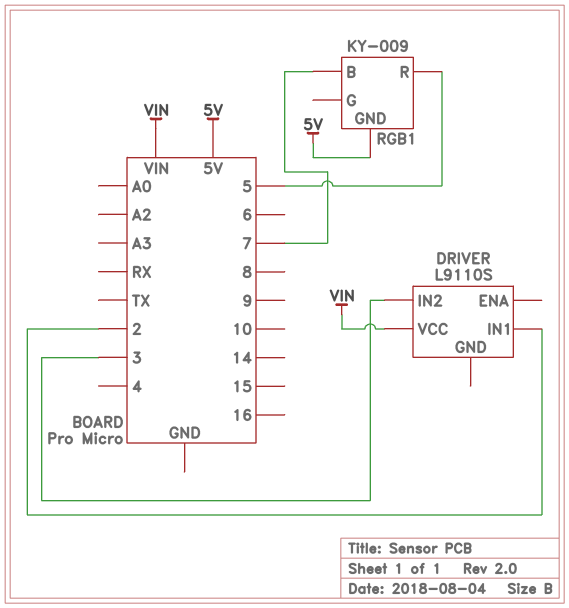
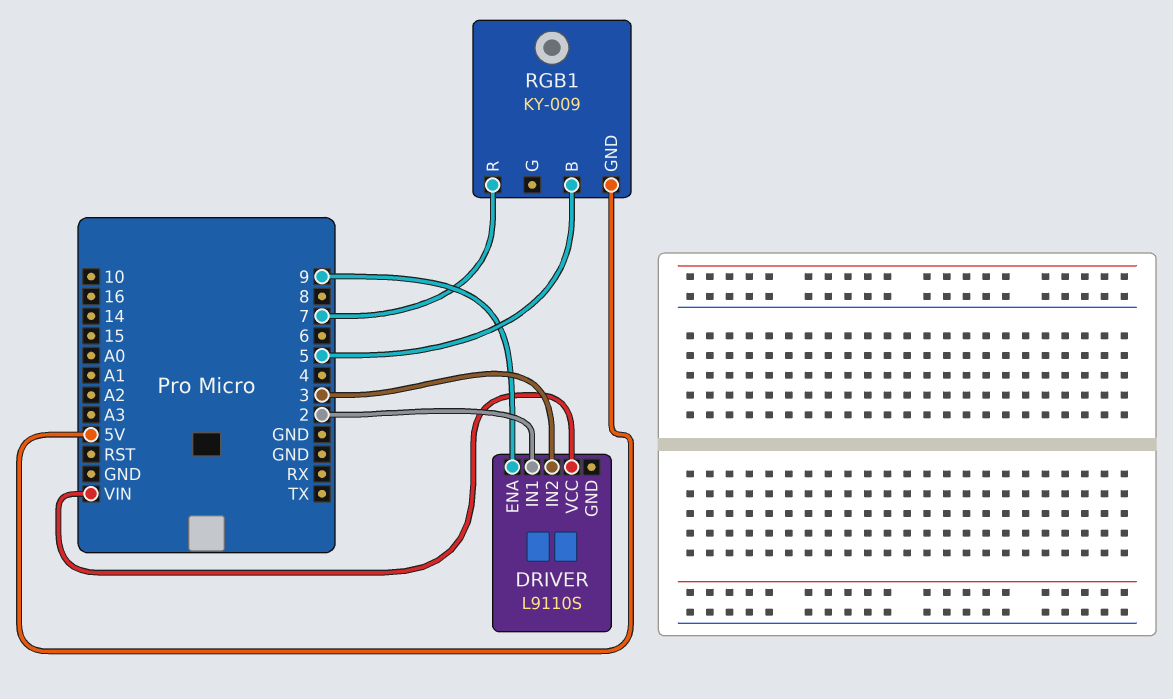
DRIVER pin ENA: none -> 9
RGB1 pin B: 7 -> 5
RGB1 pin R: 5 -> 7

